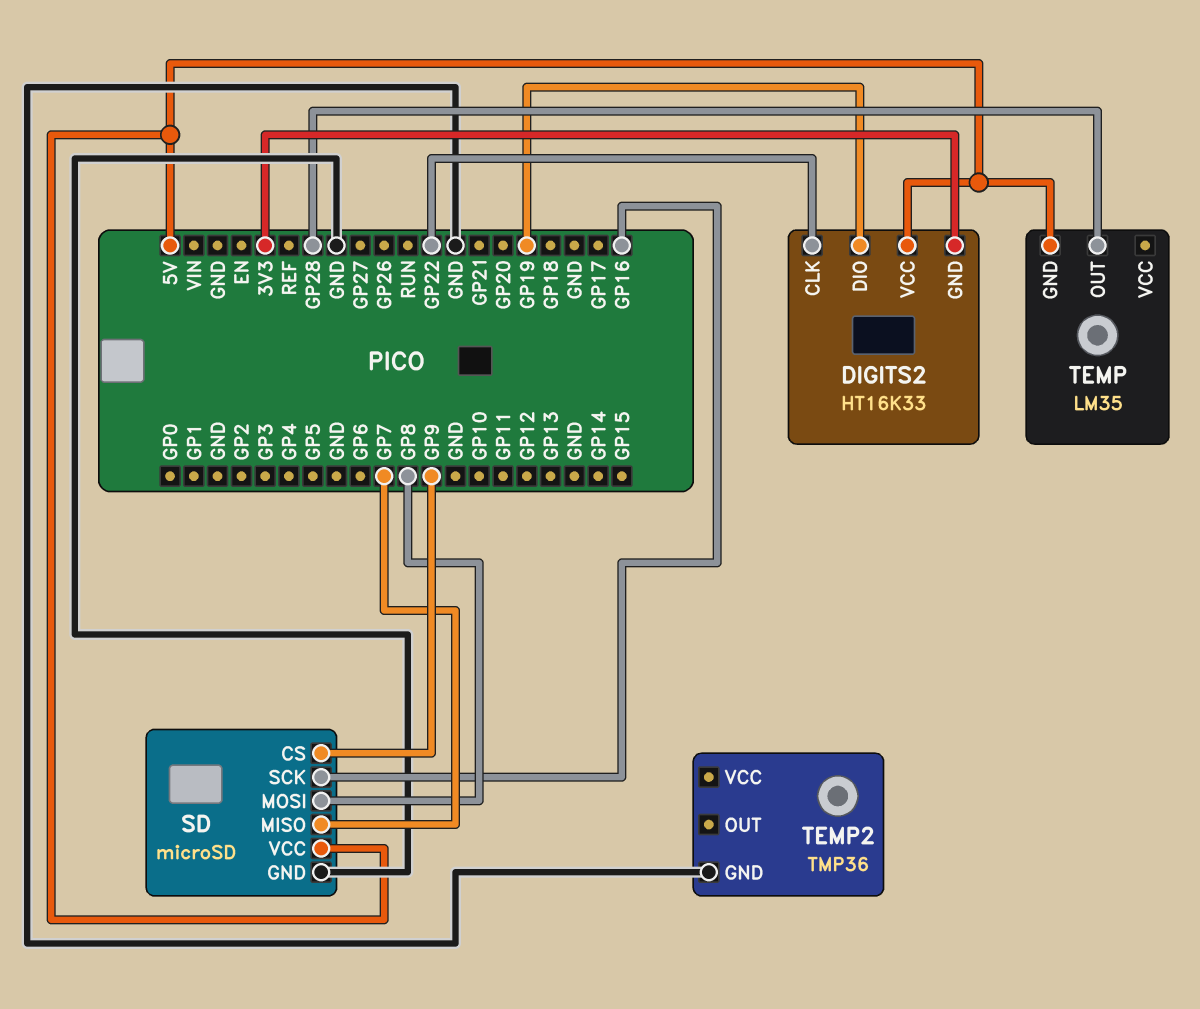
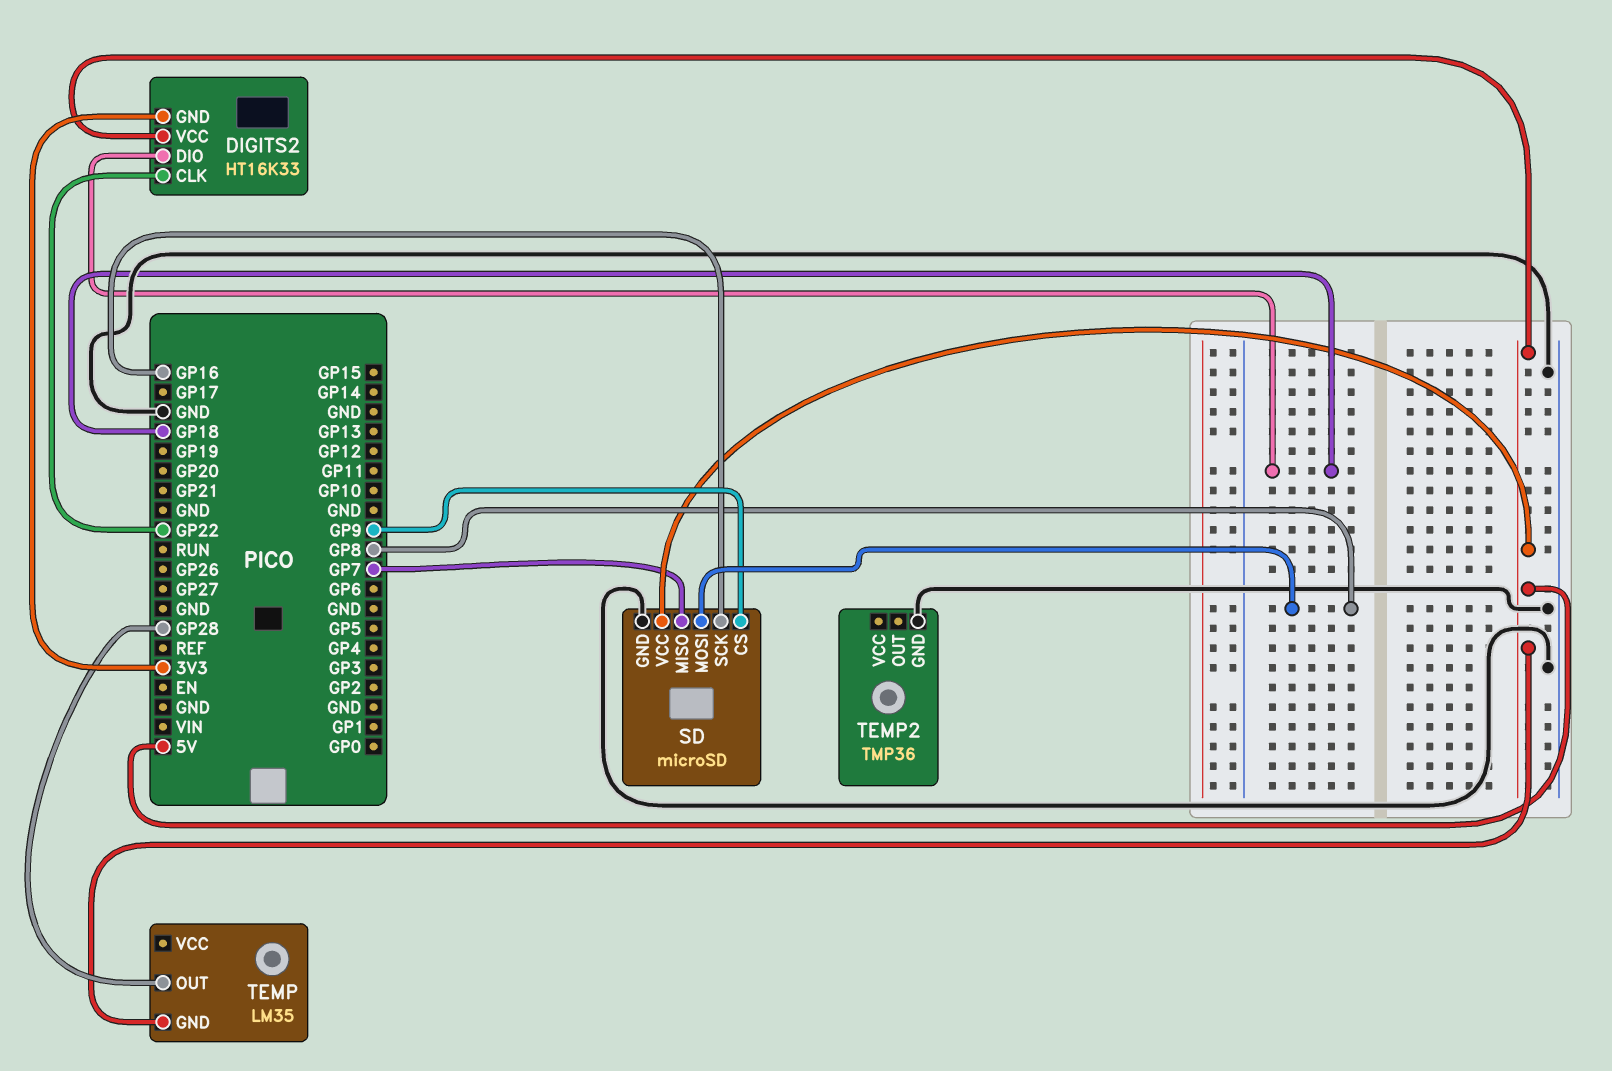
DIGITS2 pin DIO: GP19 -> GP18

